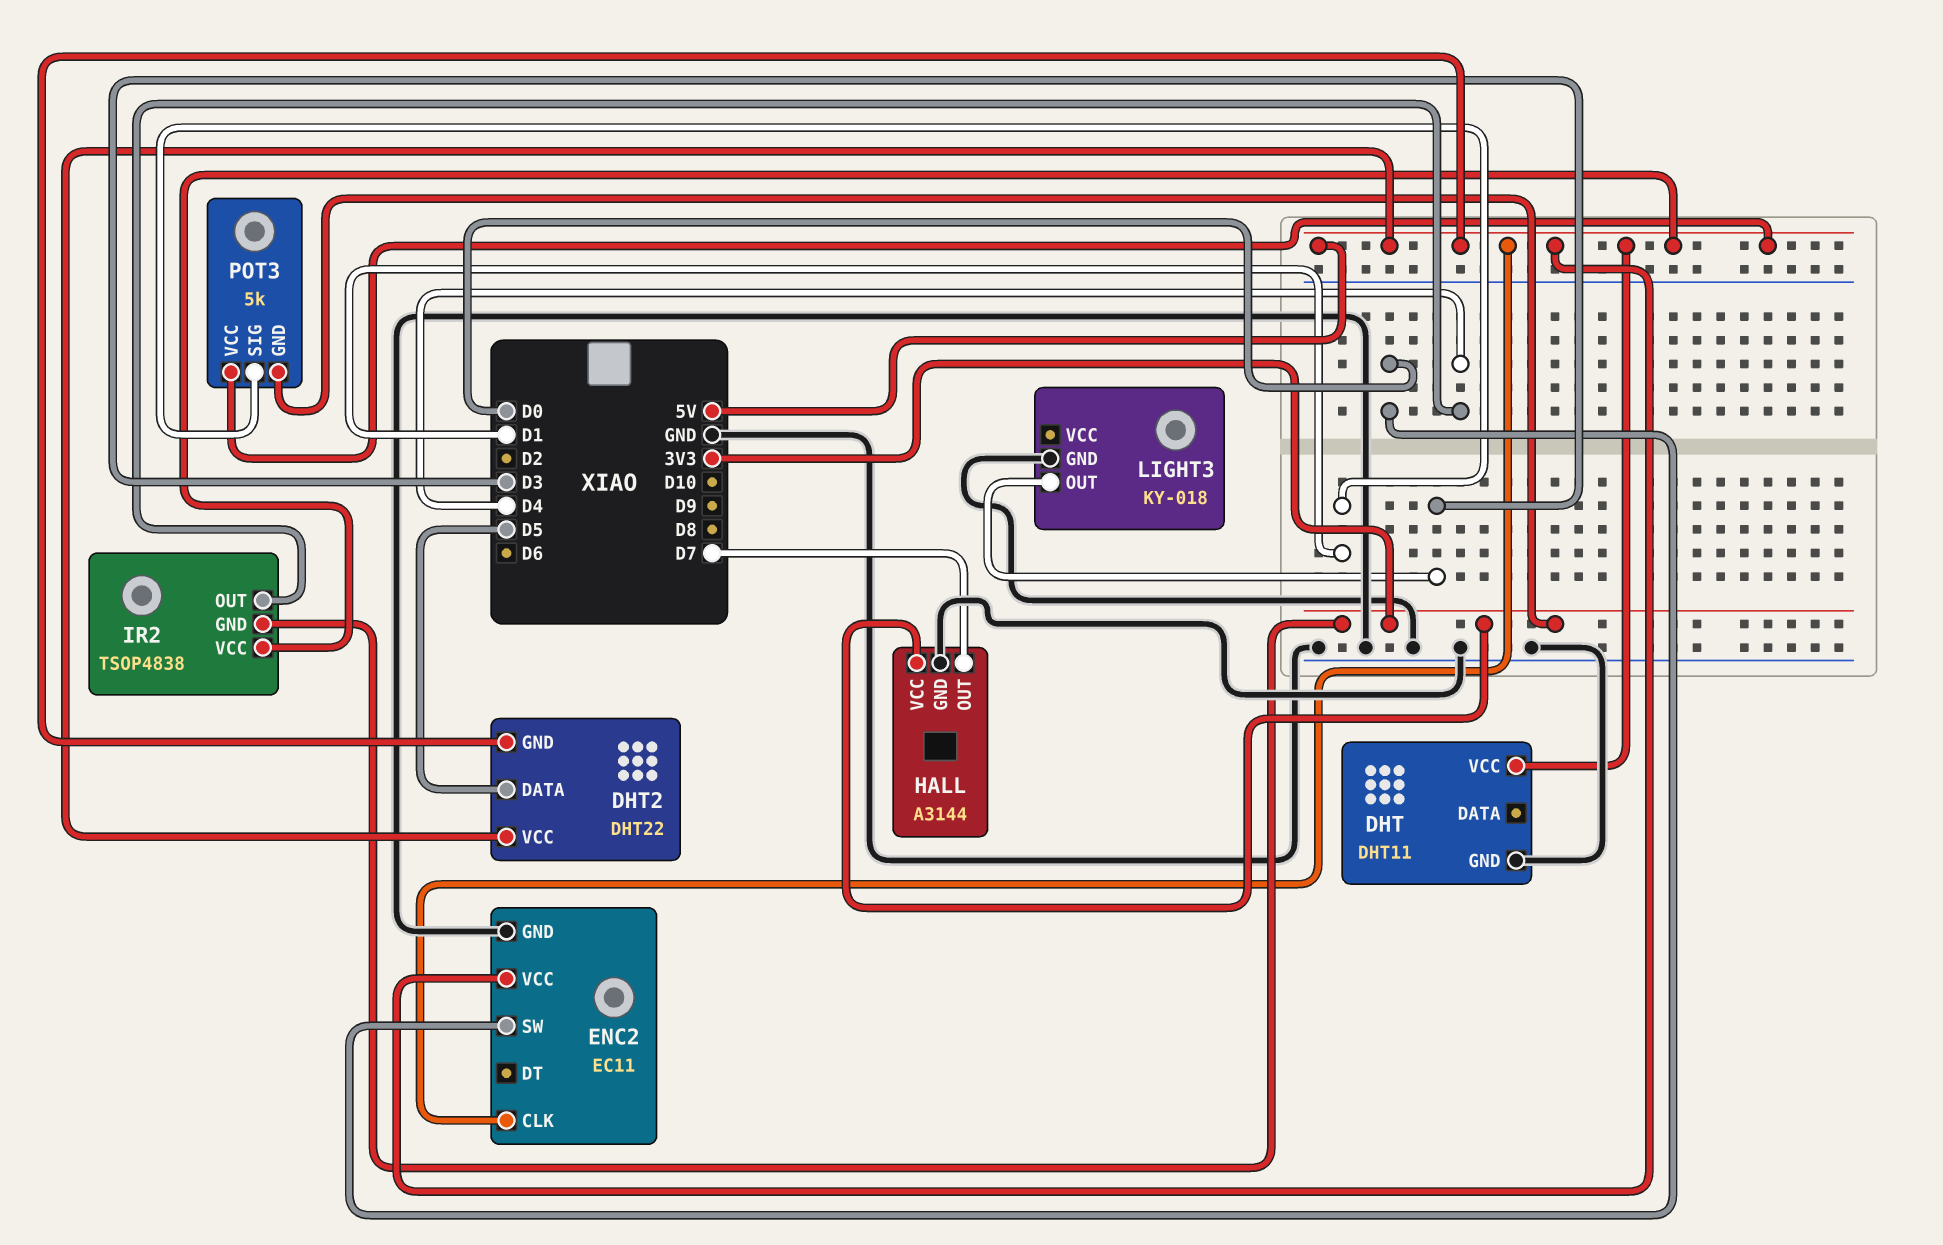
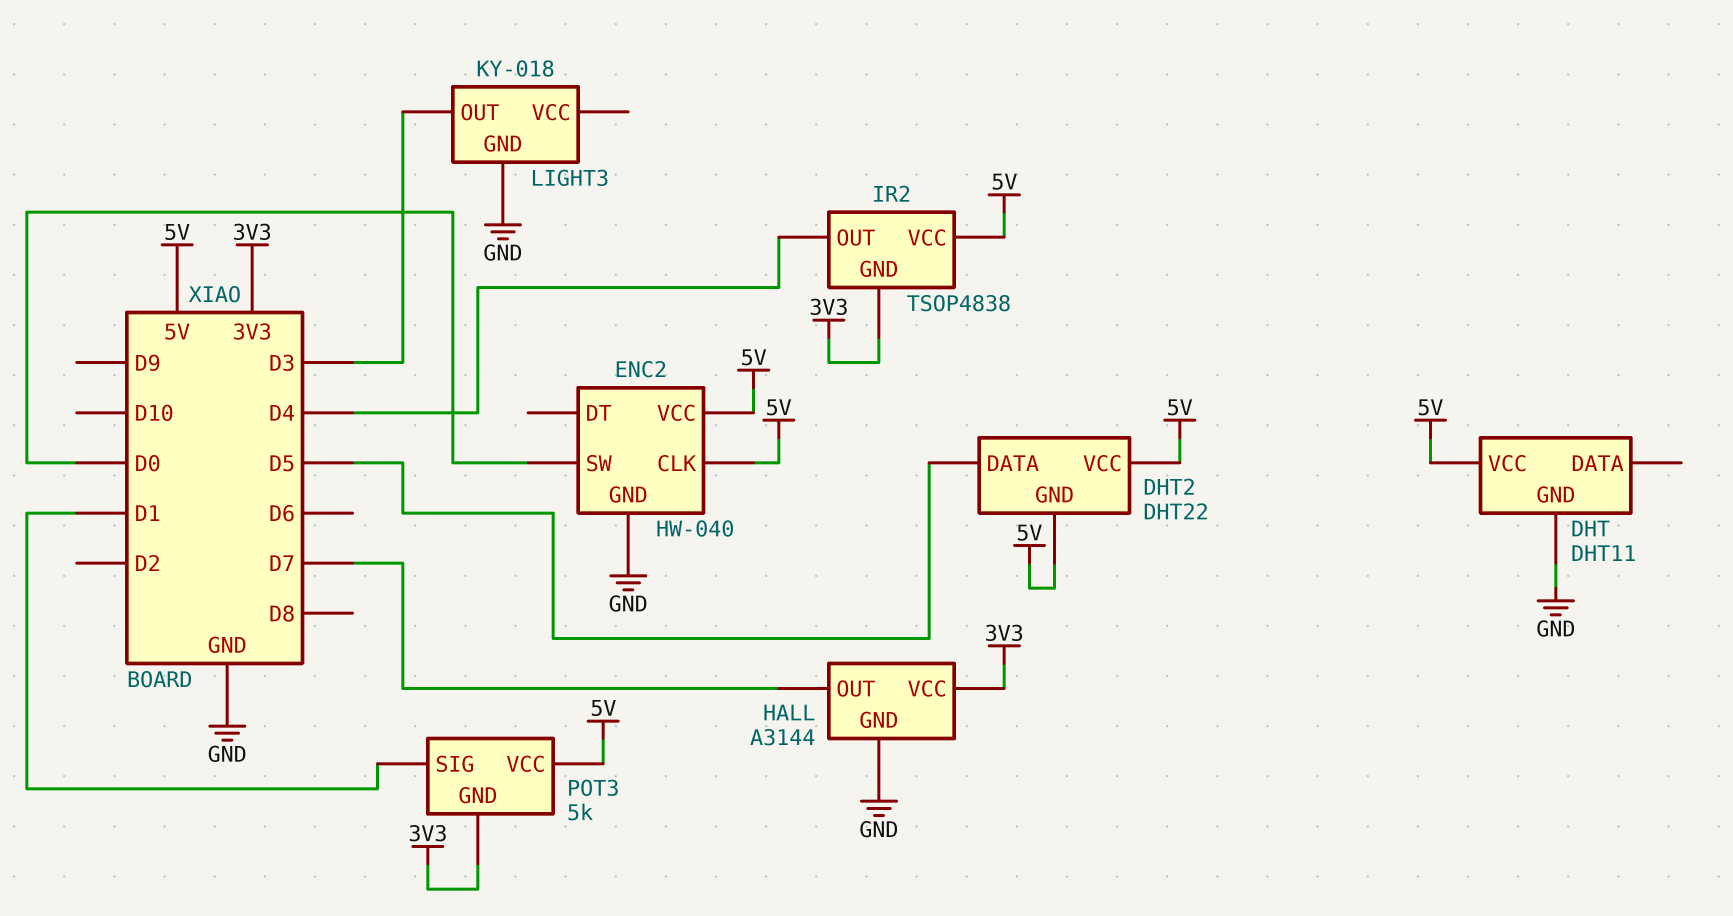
ENC2: EC11 -> HW-040

